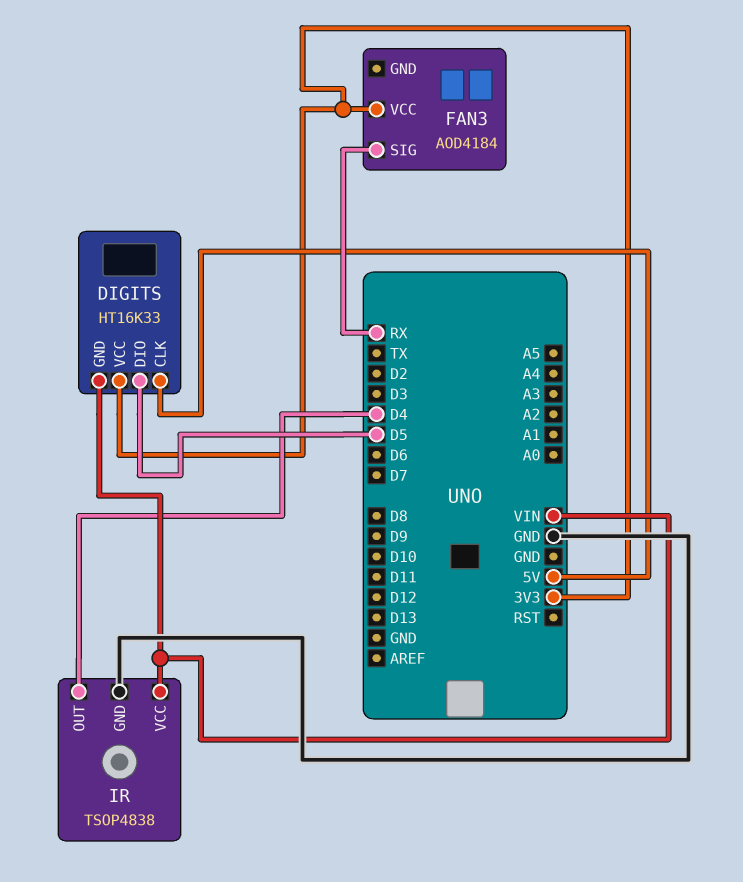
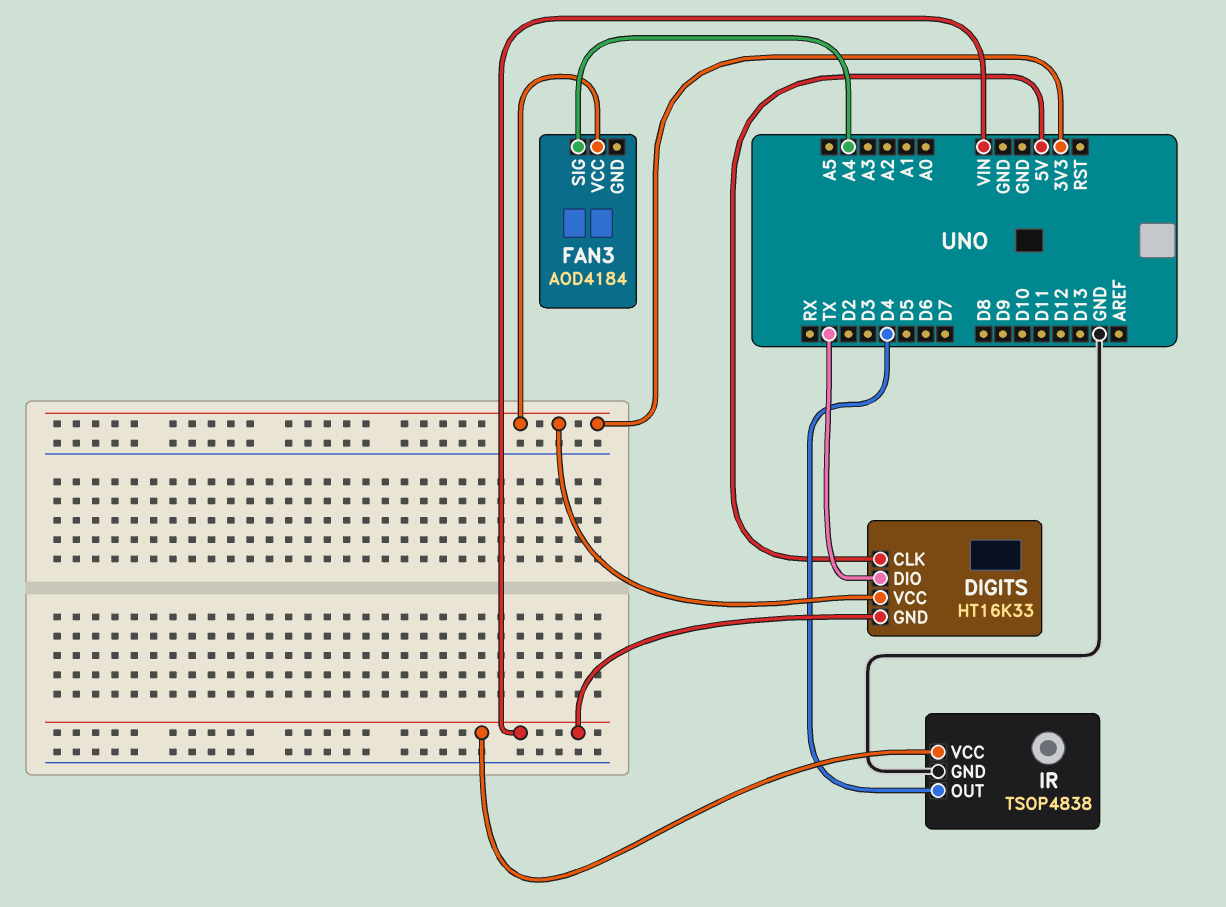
DIGITS pin DIO: D5 -> TX
FAN3 pin SIG: RX -> A4

